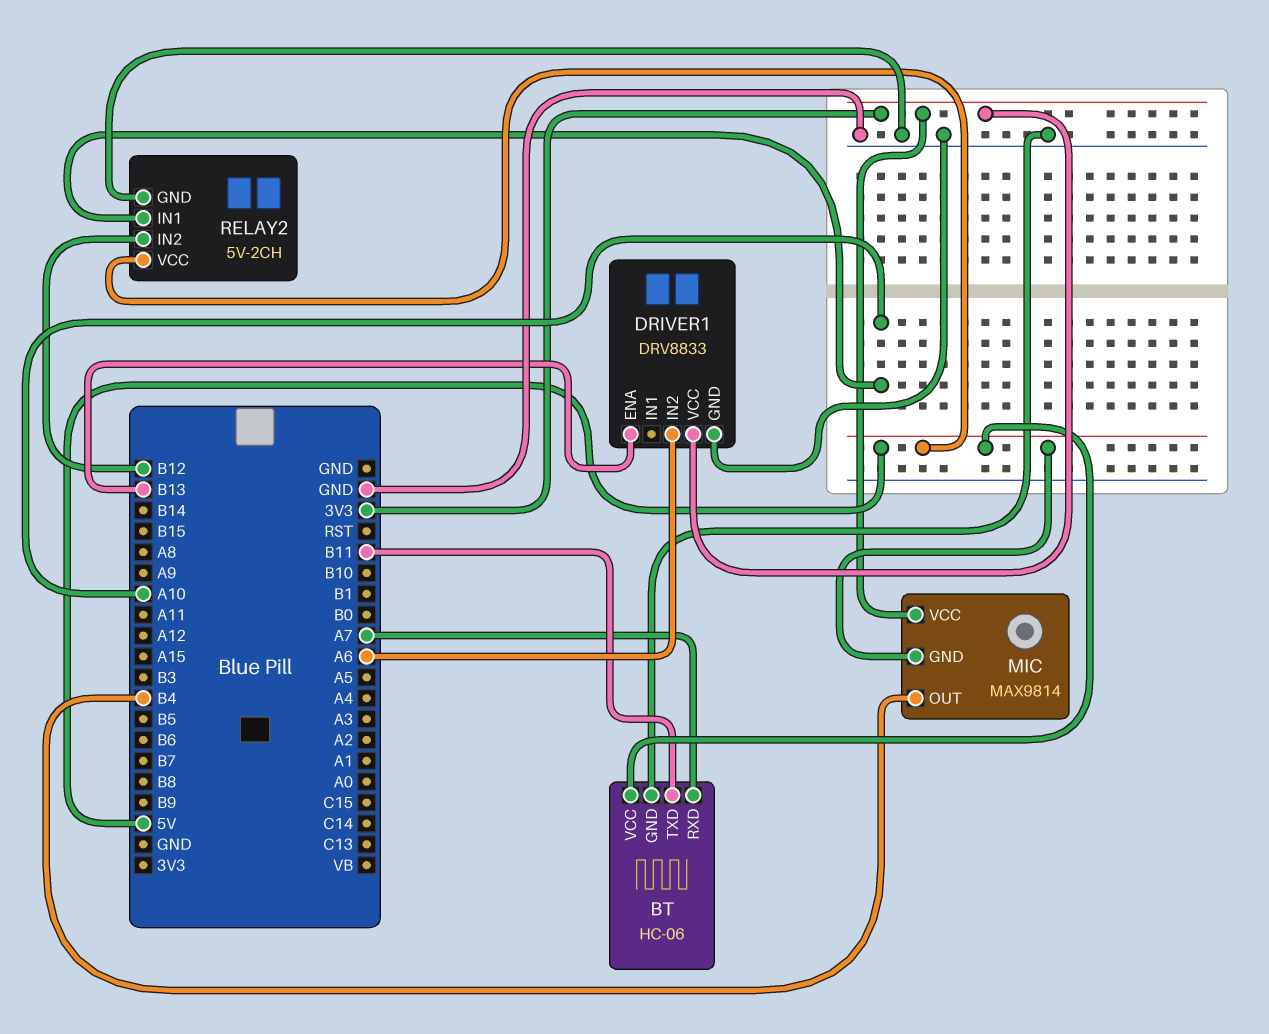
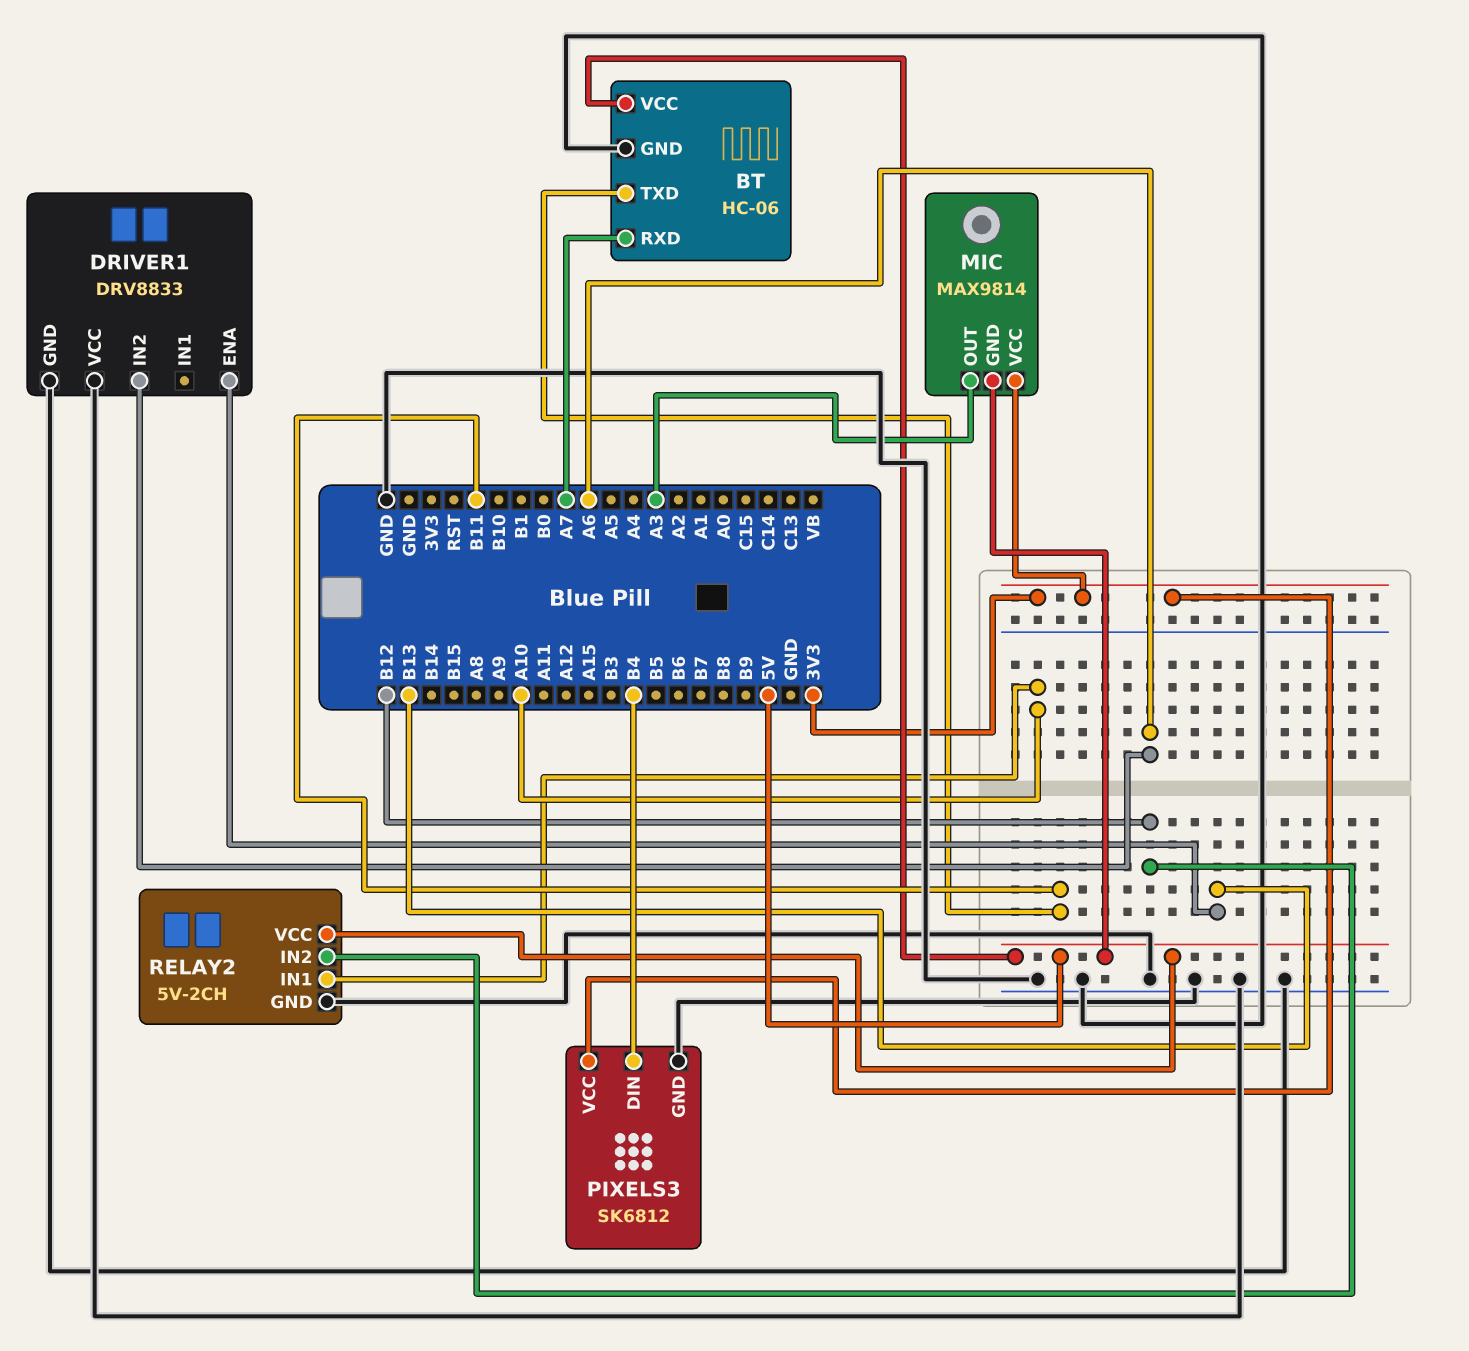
DRIVER1 pin VCC: 3V3 -> GND
MIC pin OUT: B4 -> A3
PIXELS3: none -> SK6812
PIXELS3 pin DIN: none -> B4
PIXELS3 pin GND: none -> GND
PIXELS3 pin VCC: none -> 3V3

